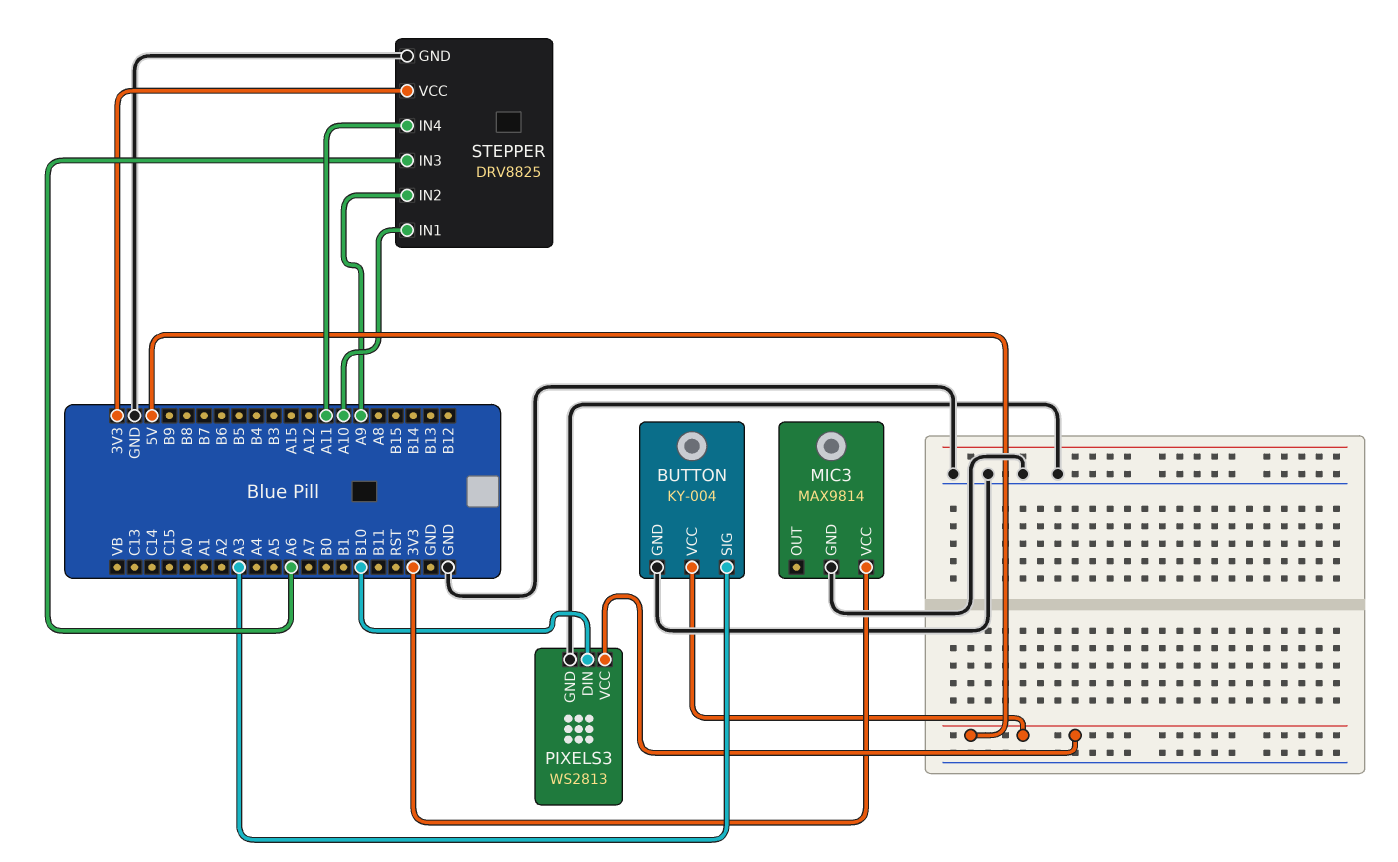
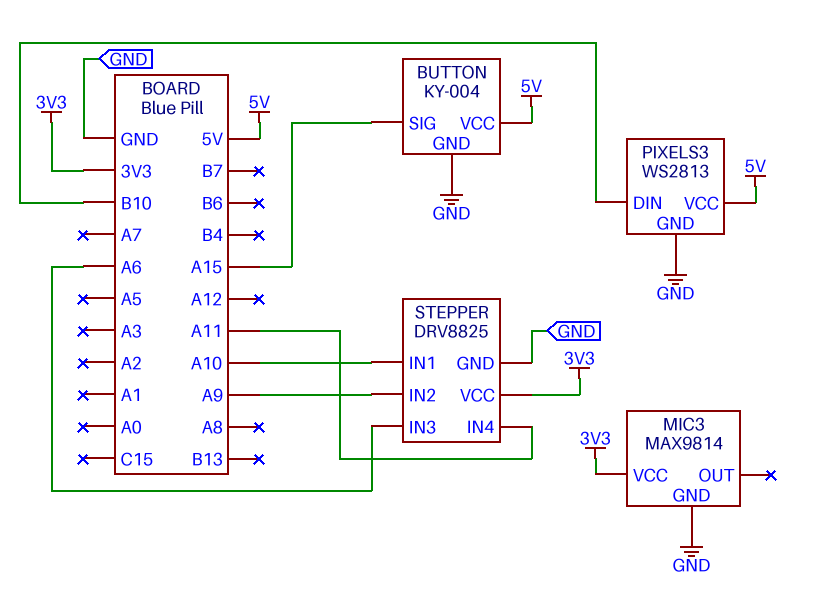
BUTTON pin SIG: A3 -> A15

